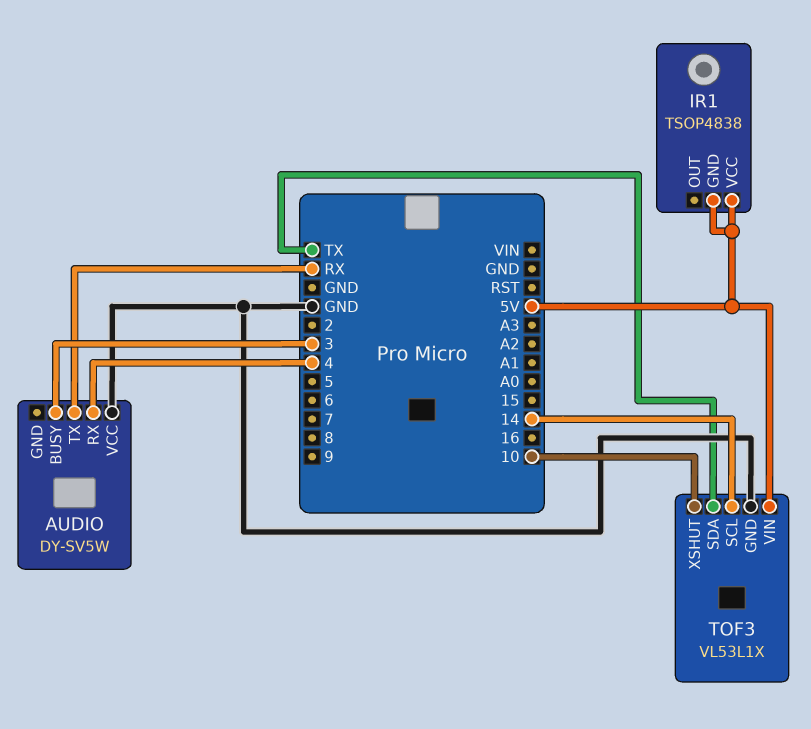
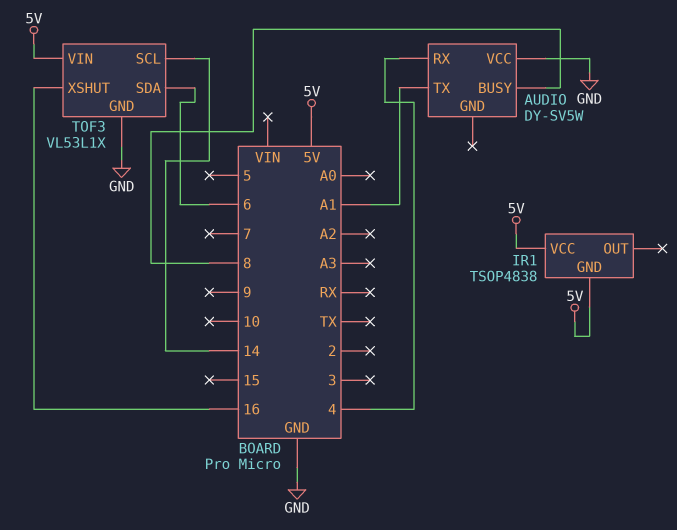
AUDIO pin BUSY: 3 -> 8
AUDIO pin TX: RX -> A1
TOF3 pin SDA: TX -> 6
TOF3 pin XSHUT: 10 -> 16

